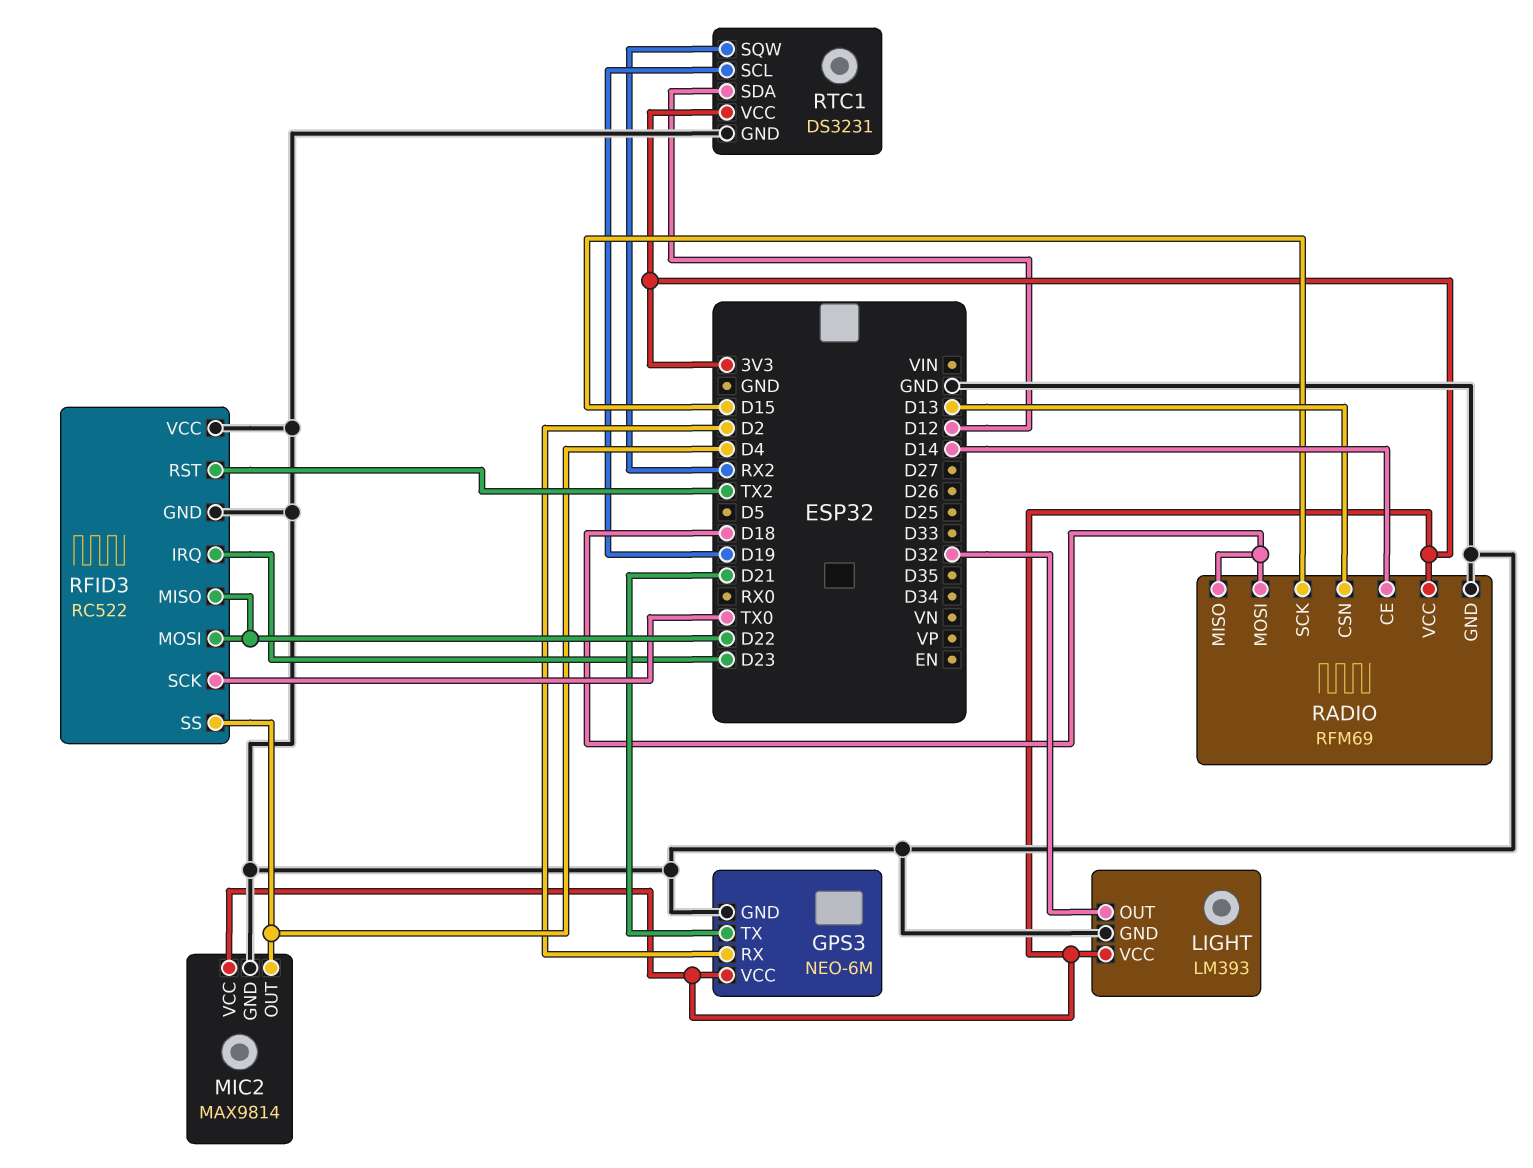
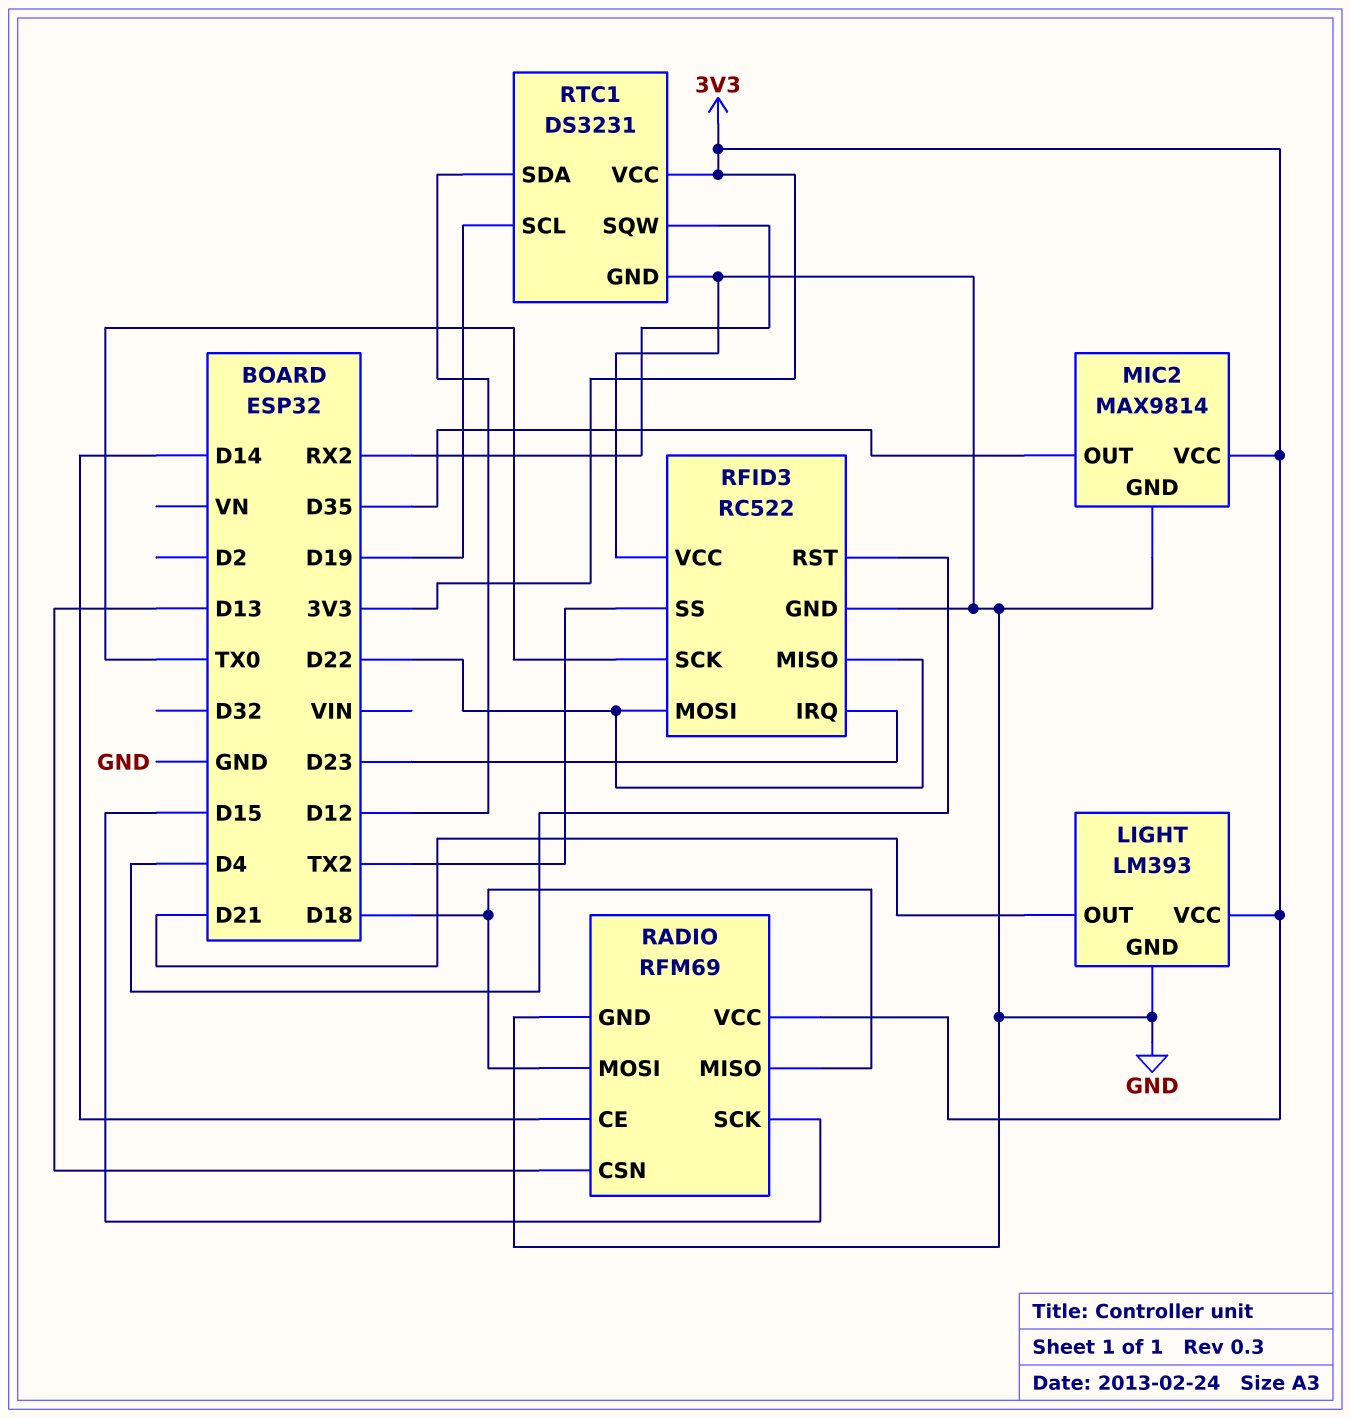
GPS3: NEO-6M -> none
GPS3 pin GND: GND -> none
GPS3 pin RX: D2 -> none
GPS3 pin TX: D21 -> none
GPS3 pin VCC: 3V3 -> none
LIGHT pin OUT: D32 -> D21
MIC2 pin OUT: D4 -> D35
RFID3 pin RST: TX2 -> D4
RFID3 pin SS: D4 -> TX2

